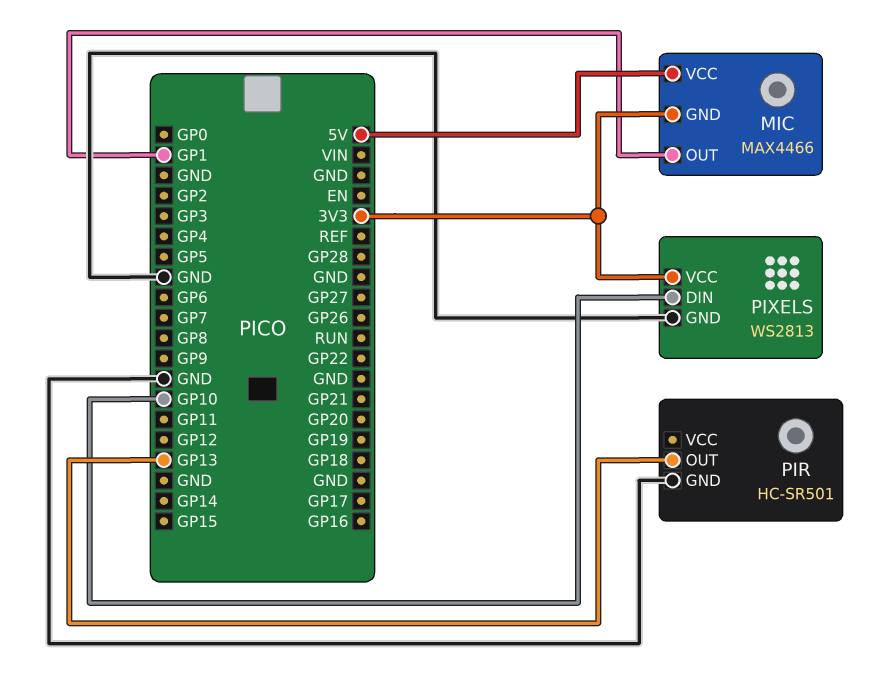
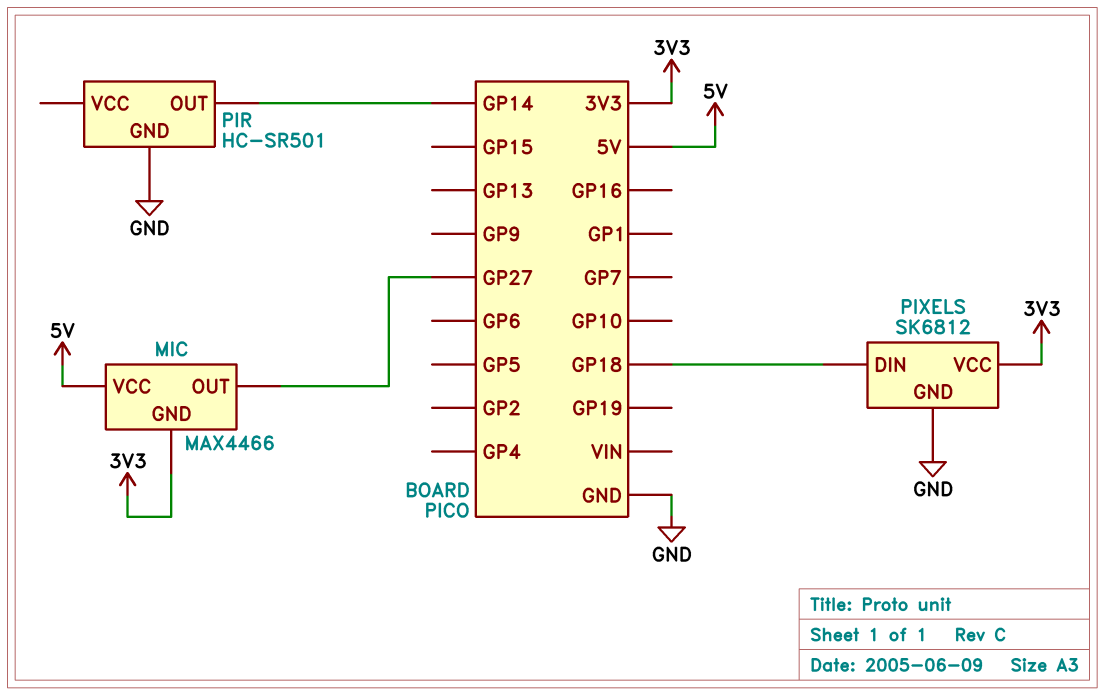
MIC pin OUT: GP1 -> GP27
PIR pin OUT: GP13 -> GP14
PIXELS: WS2813 -> SK6812
PIXELS pin DIN: GP10 -> GP18

